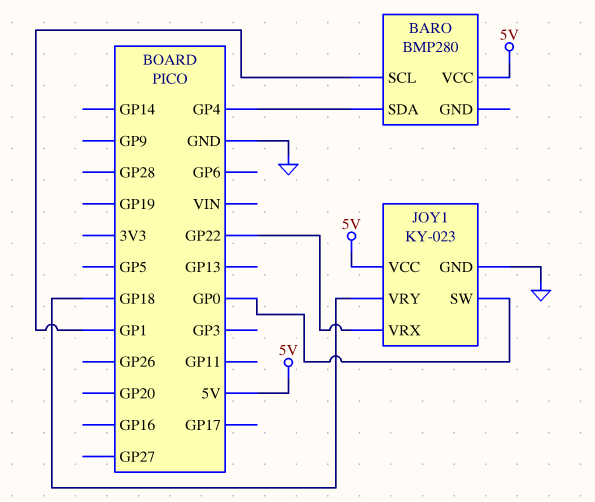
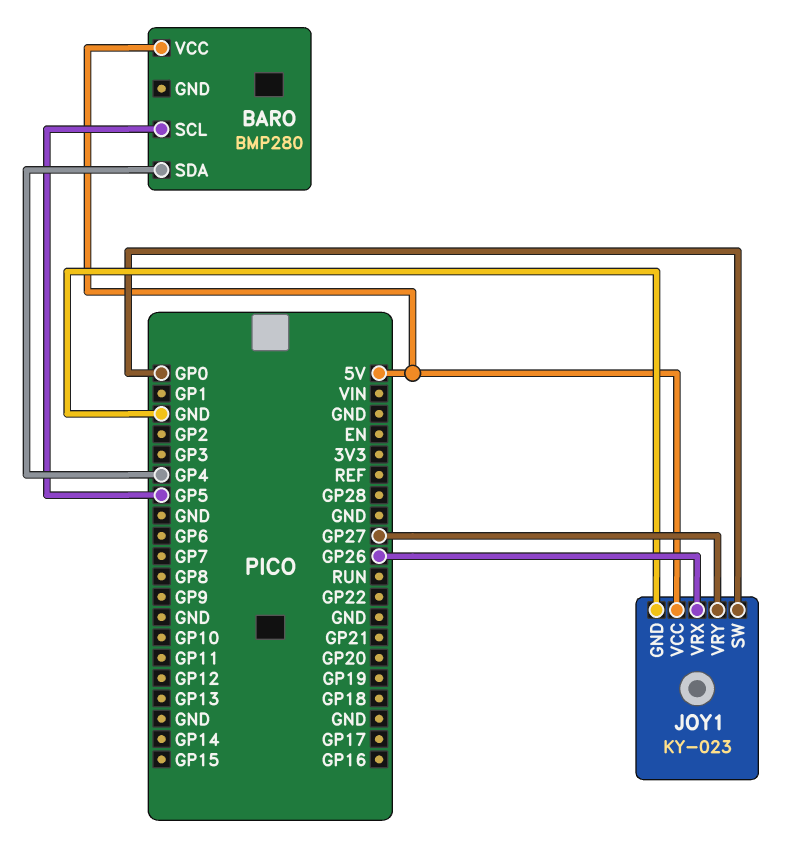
BARO pin SCL: GP1 -> GP5
JOY1 pin VRX: GP22 -> GP26
JOY1 pin VRY: GP18 -> GP27

